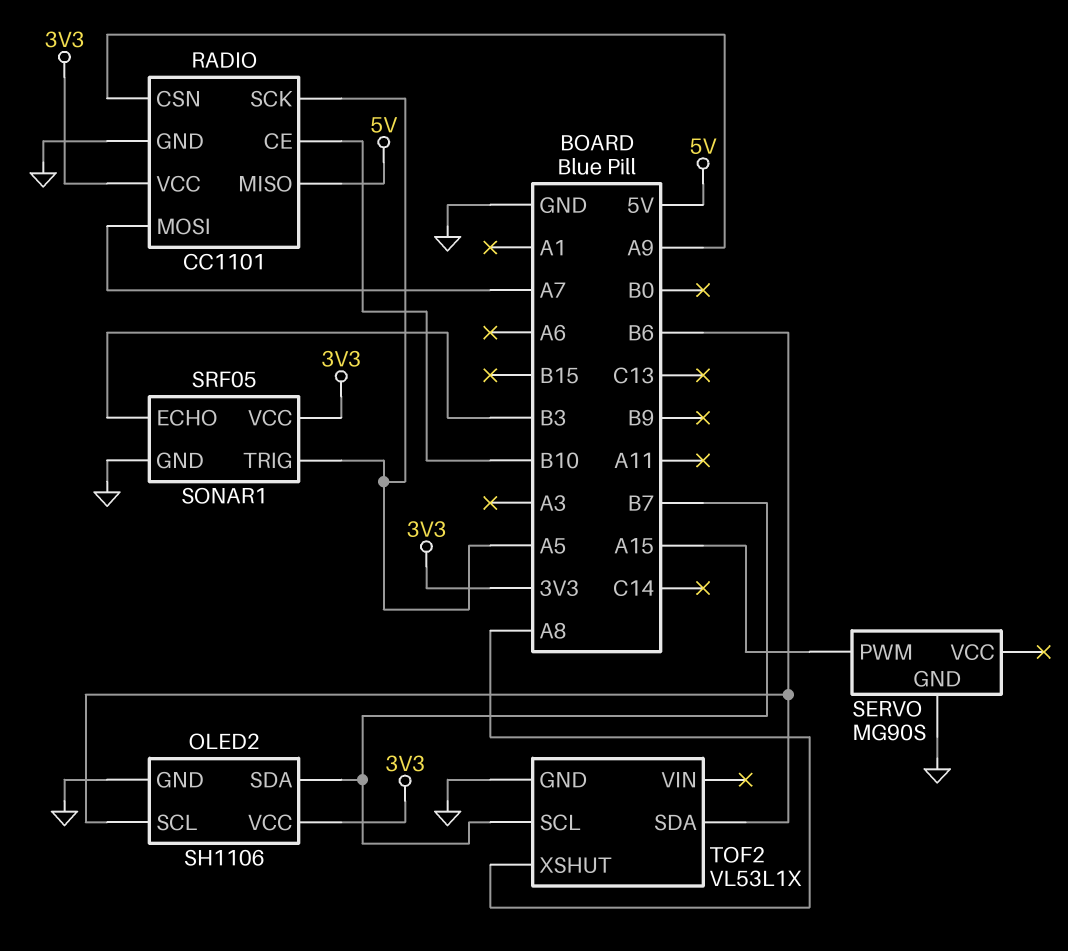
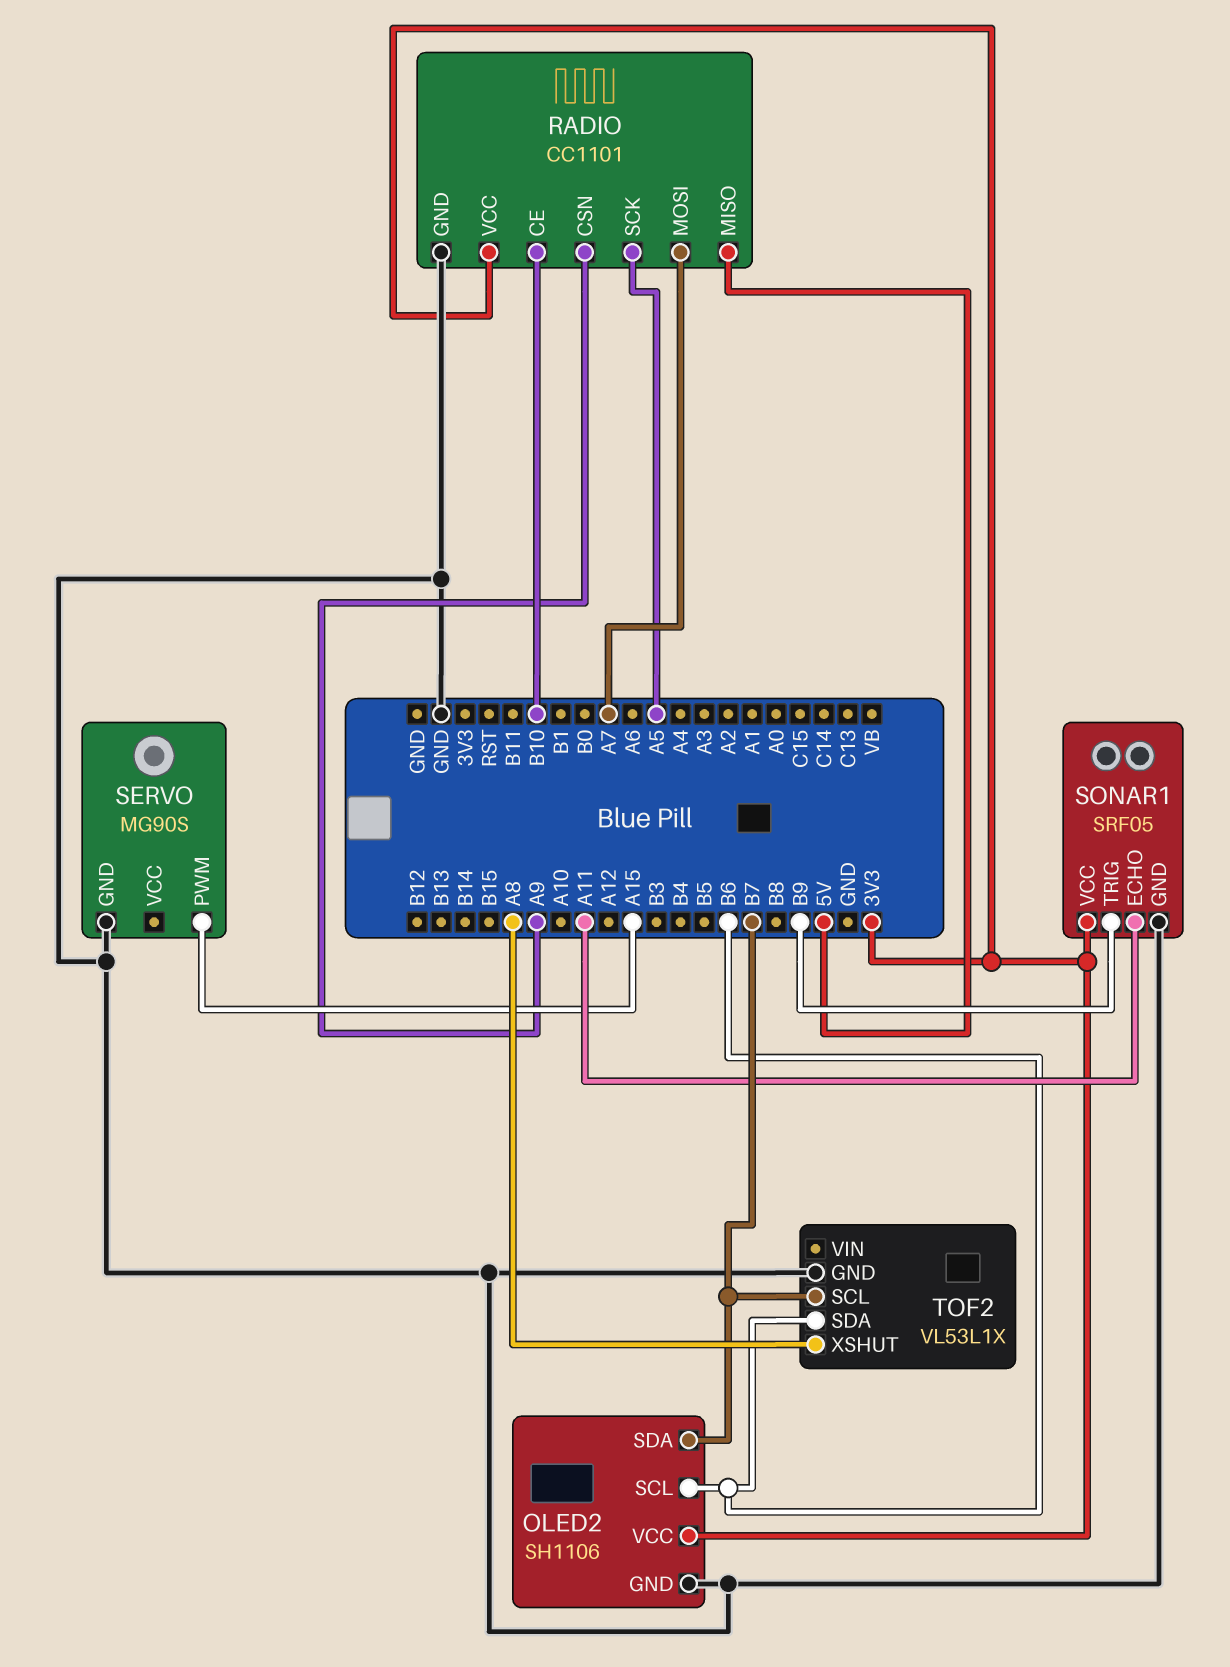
SONAR1 pin ECHO: B3 -> A11
SONAR1 pin TRIG: A5 -> B9

